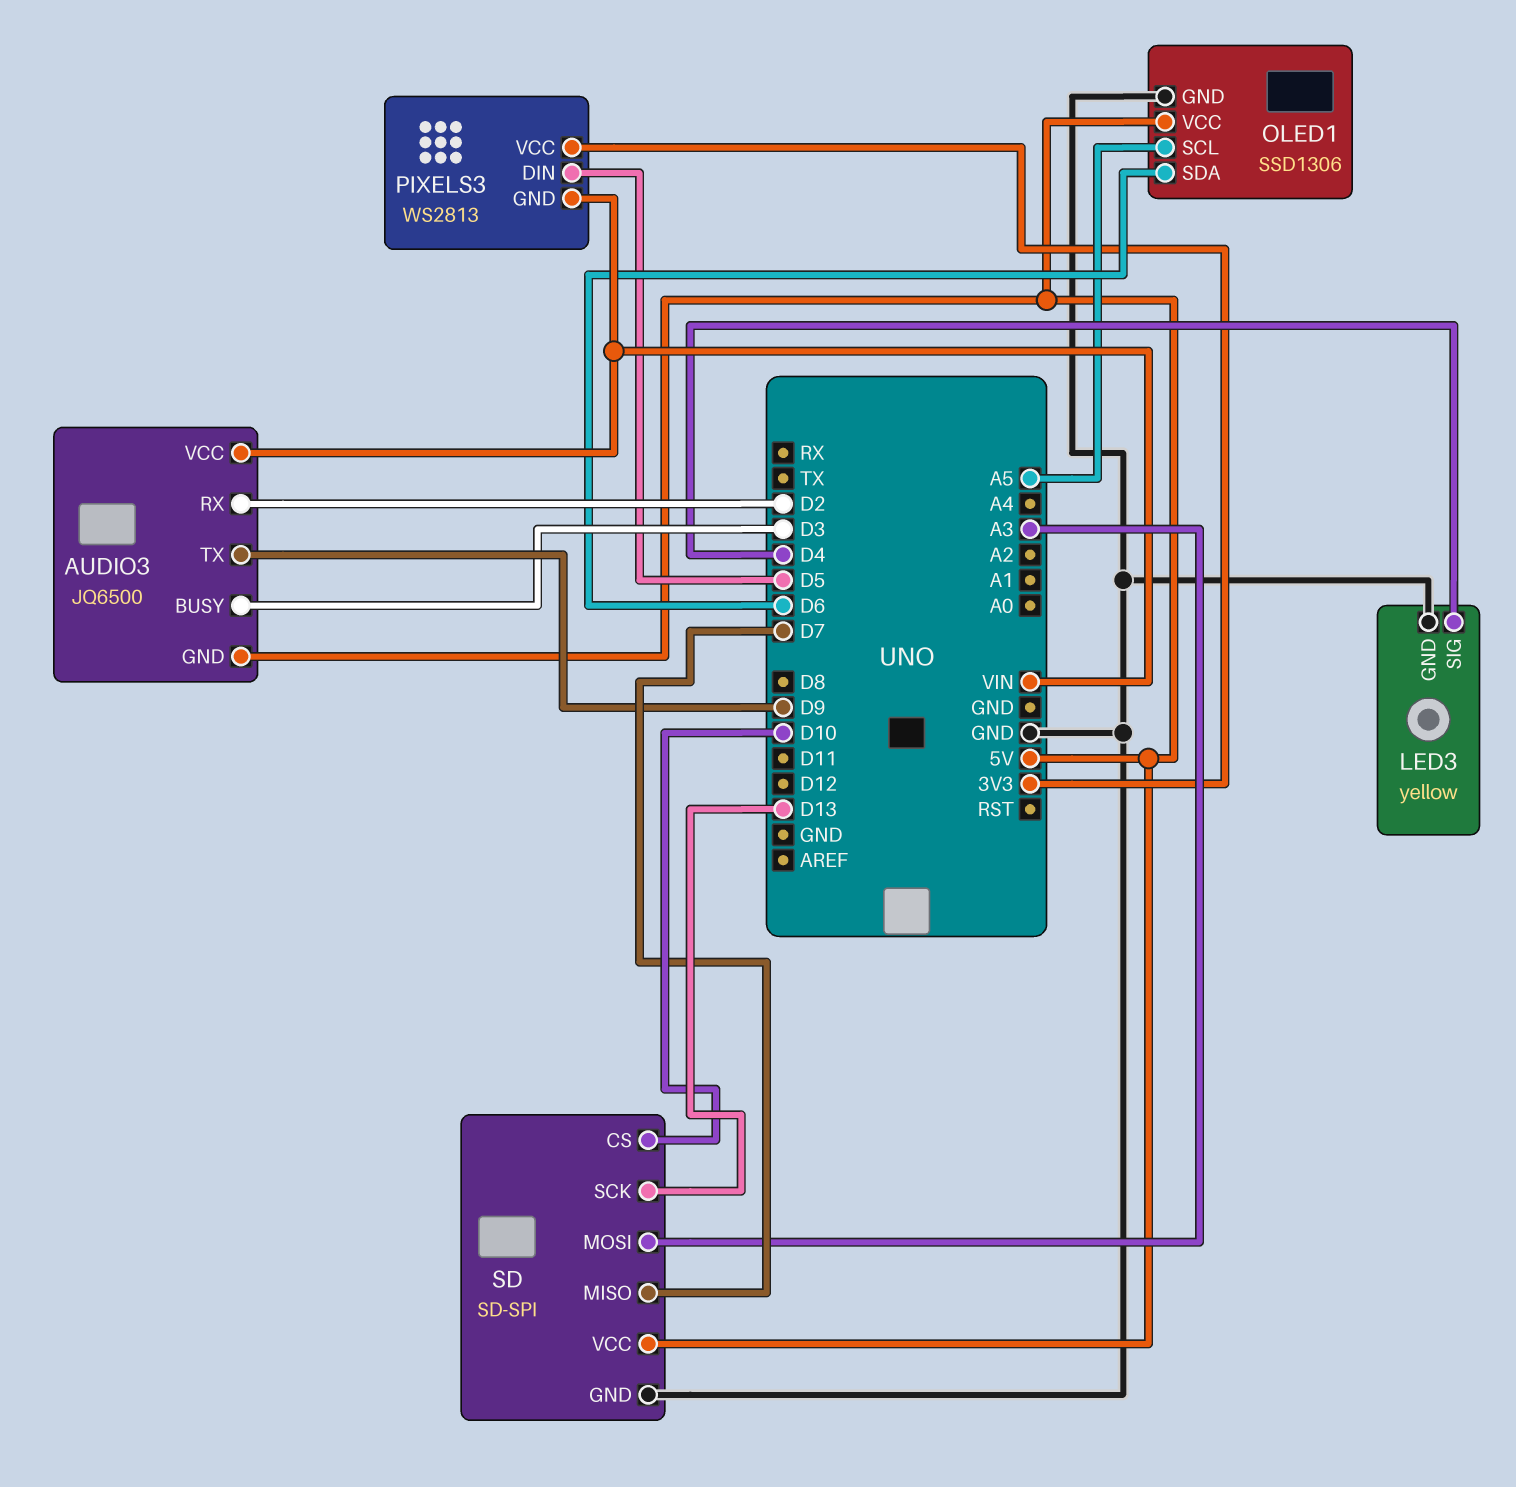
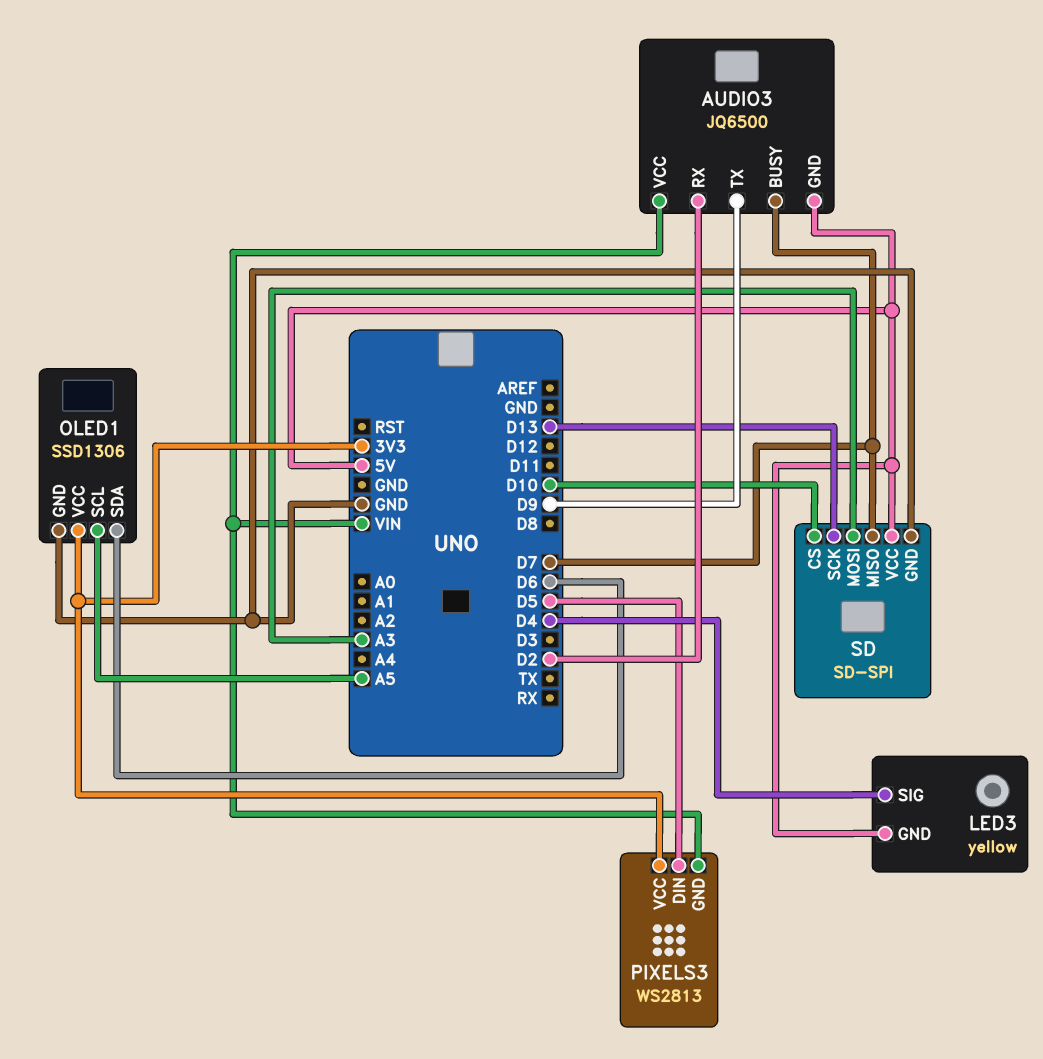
AUDIO3 pin BUSY: D3 -> D7
LED3 pin GND: GND -> 5V
OLED1 pin VCC: 5V -> 3V3

